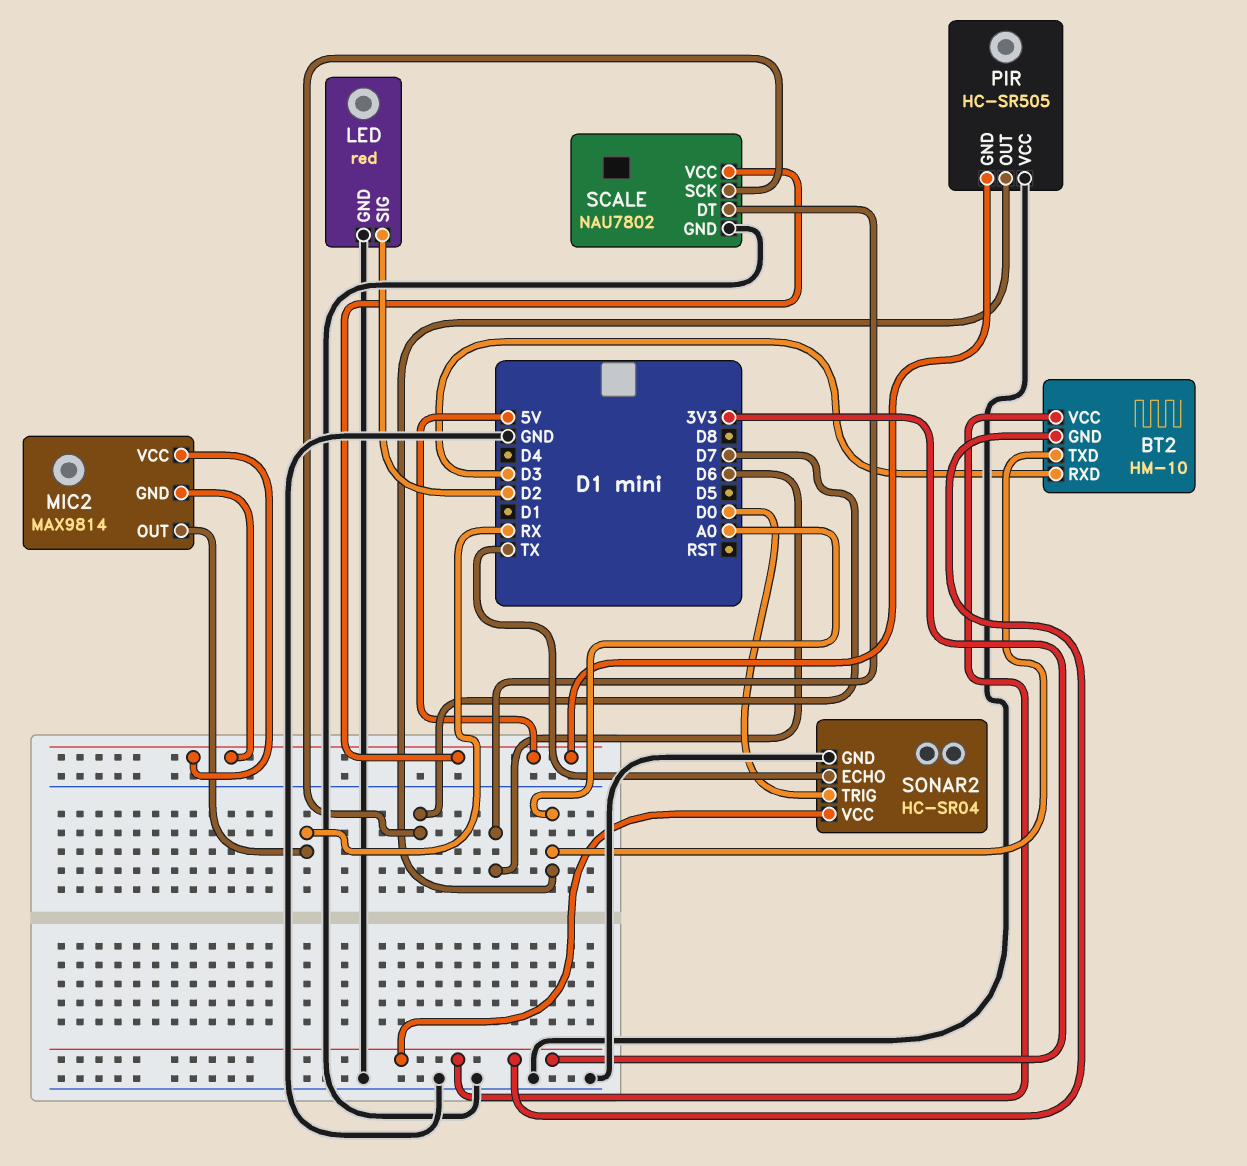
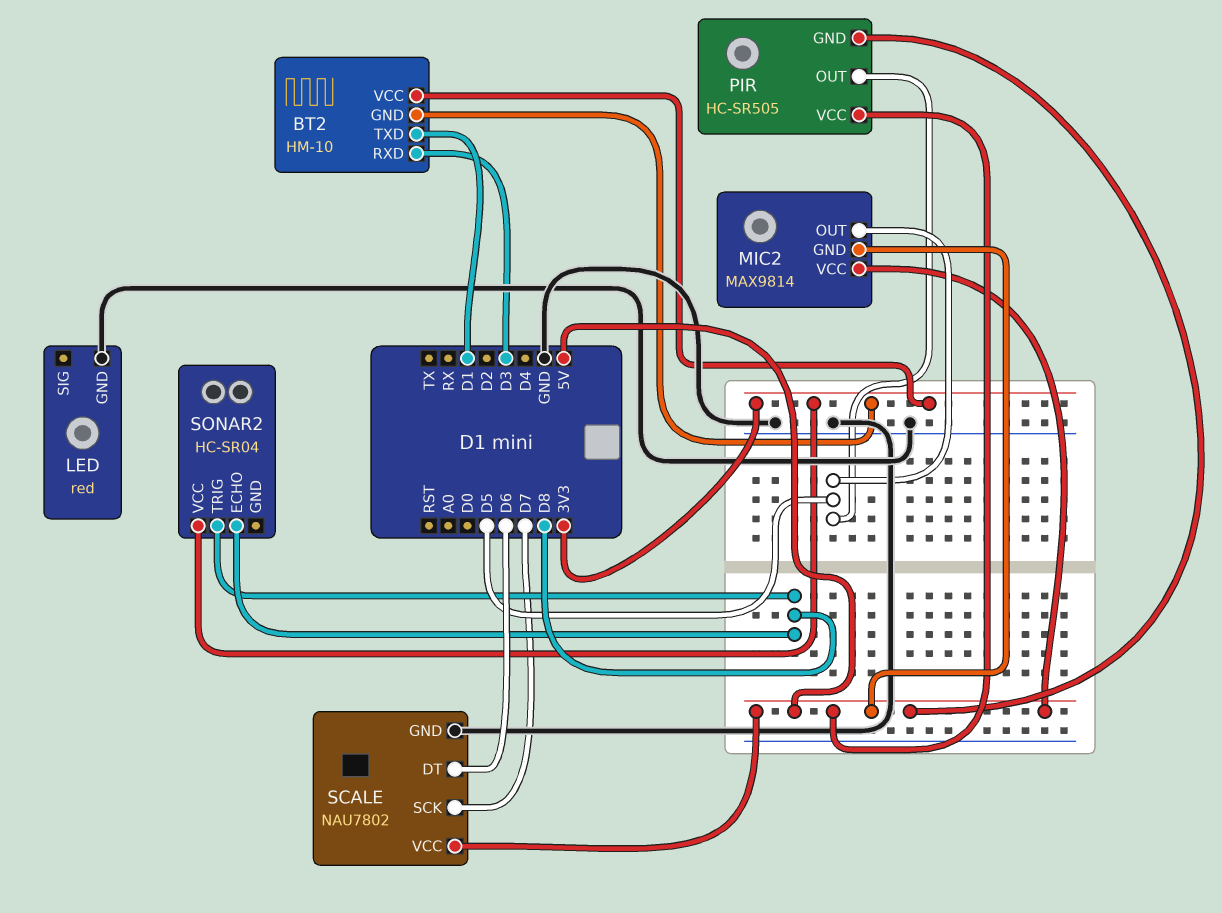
BT2 pin TXD: A0 -> D1
LED pin SIG: D2 -> none
MIC2 pin OUT: RX -> D5
PIR pin OUT: A0 -> D5
PIR pin VCC: GND -> 5V
SONAR2 pin ECHO: TX -> D8
SONAR2 pin GND: GND -> none
SONAR2 pin TRIG: D0 -> D8

